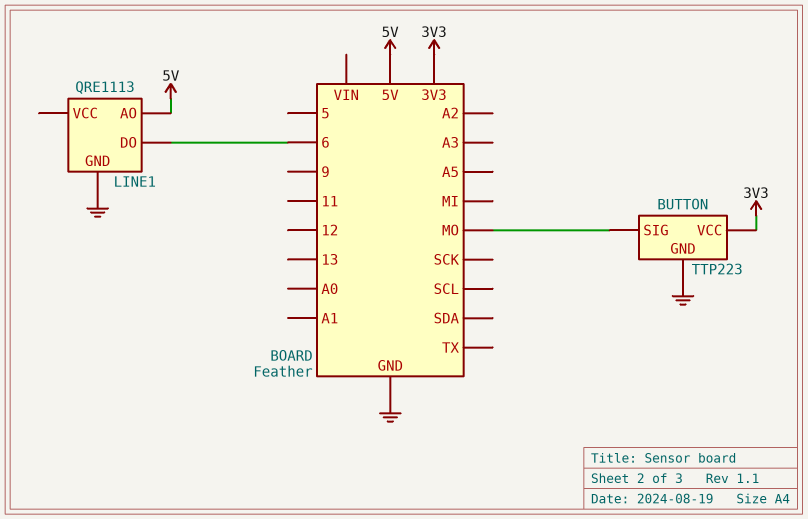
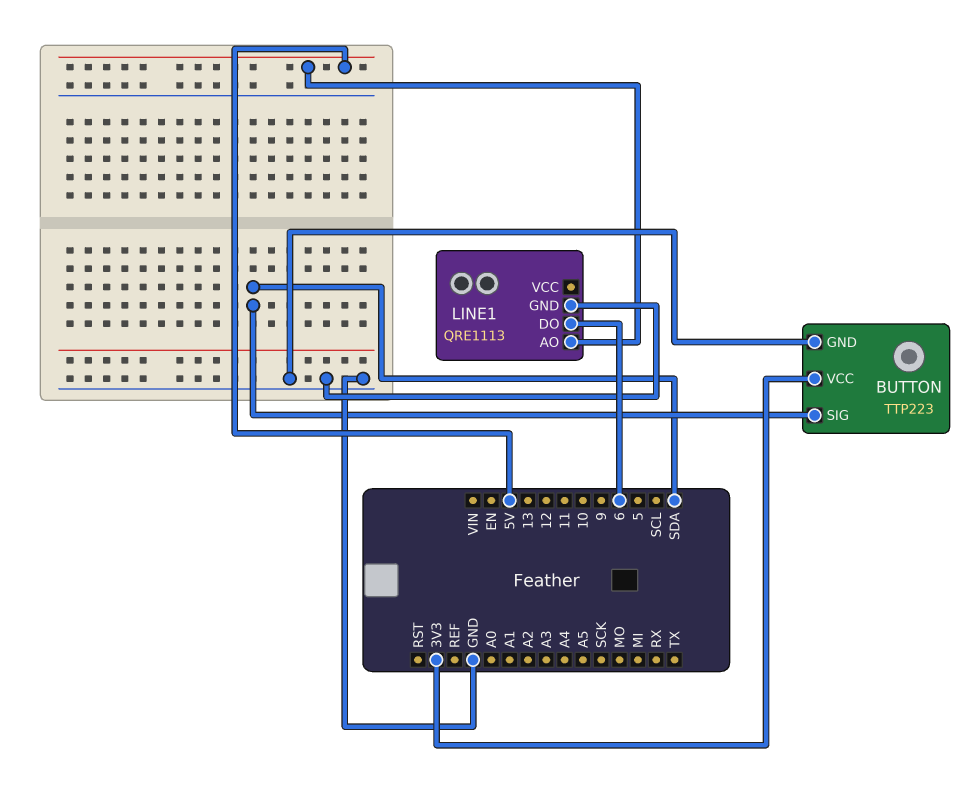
BUTTON pin SIG: MO -> SDA

